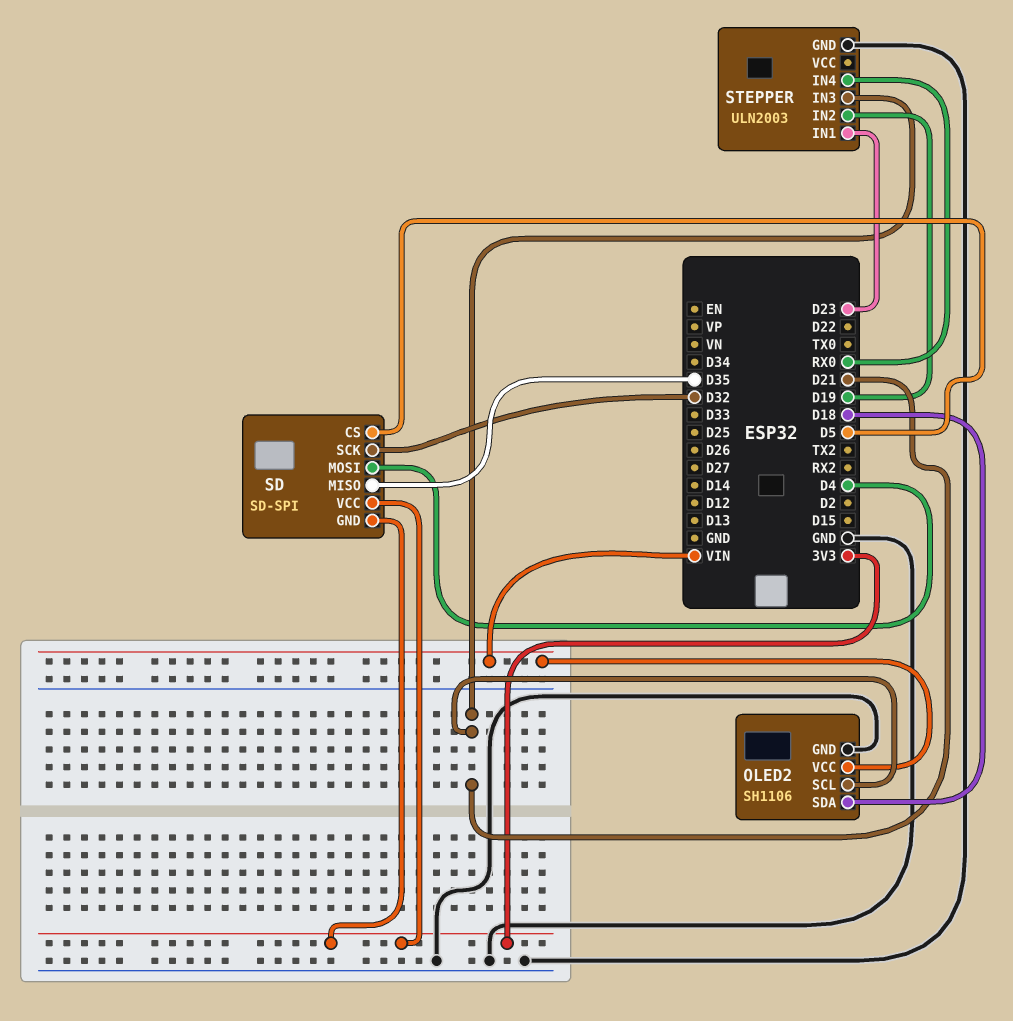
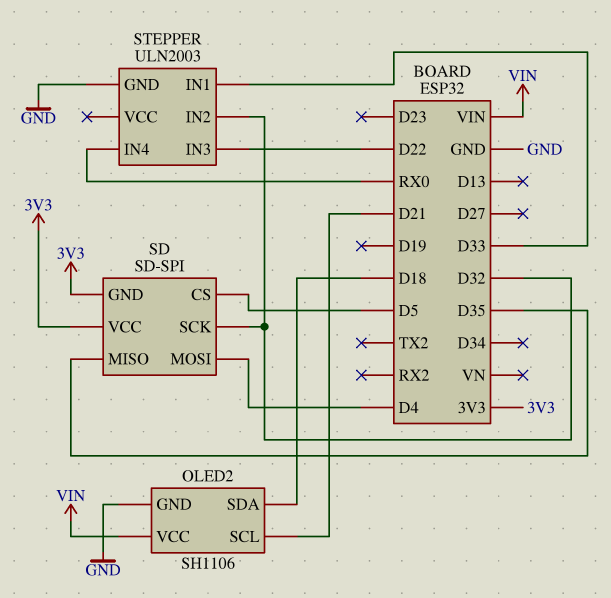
STEPPER pin IN1: D23 -> D33
STEPPER pin IN2: D19 -> D32
STEPPER pin IN3: D21 -> D22

